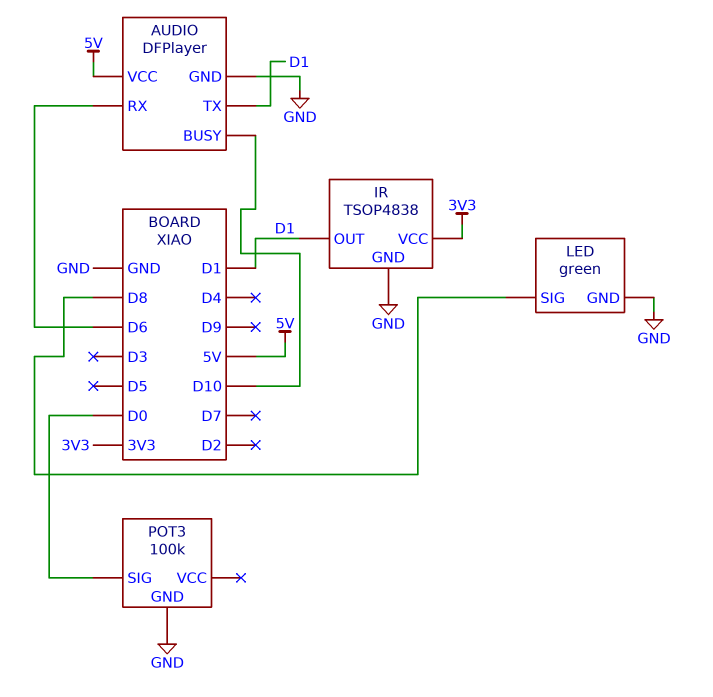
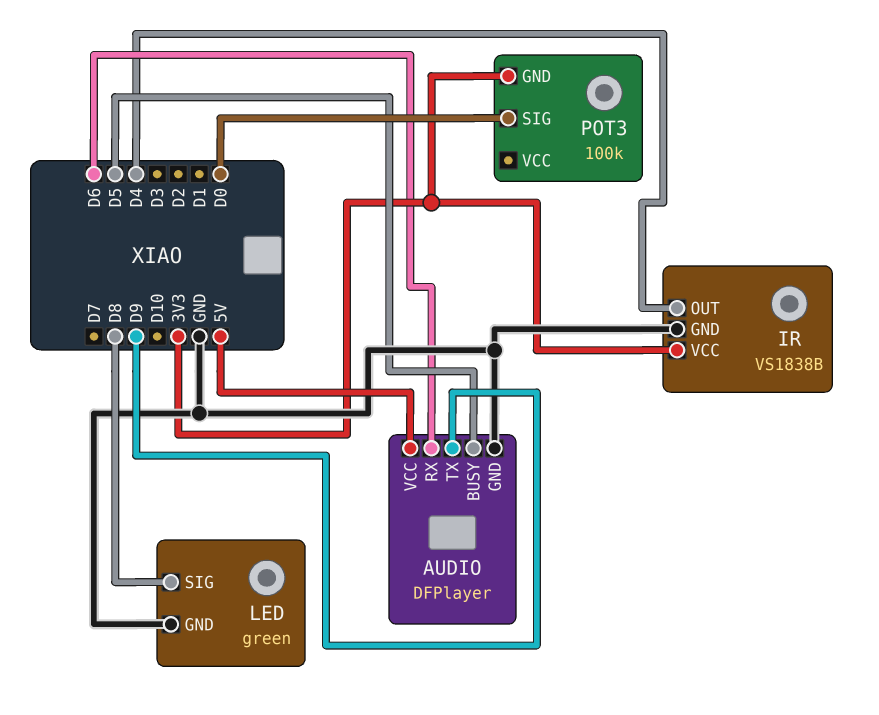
AUDIO pin BUSY: D10 -> D5
AUDIO pin TX: D1 -> D9
IR: TSOP4838 -> VS1838B
IR pin OUT: D1 -> D4
POT3 pin GND: GND -> 3V3

